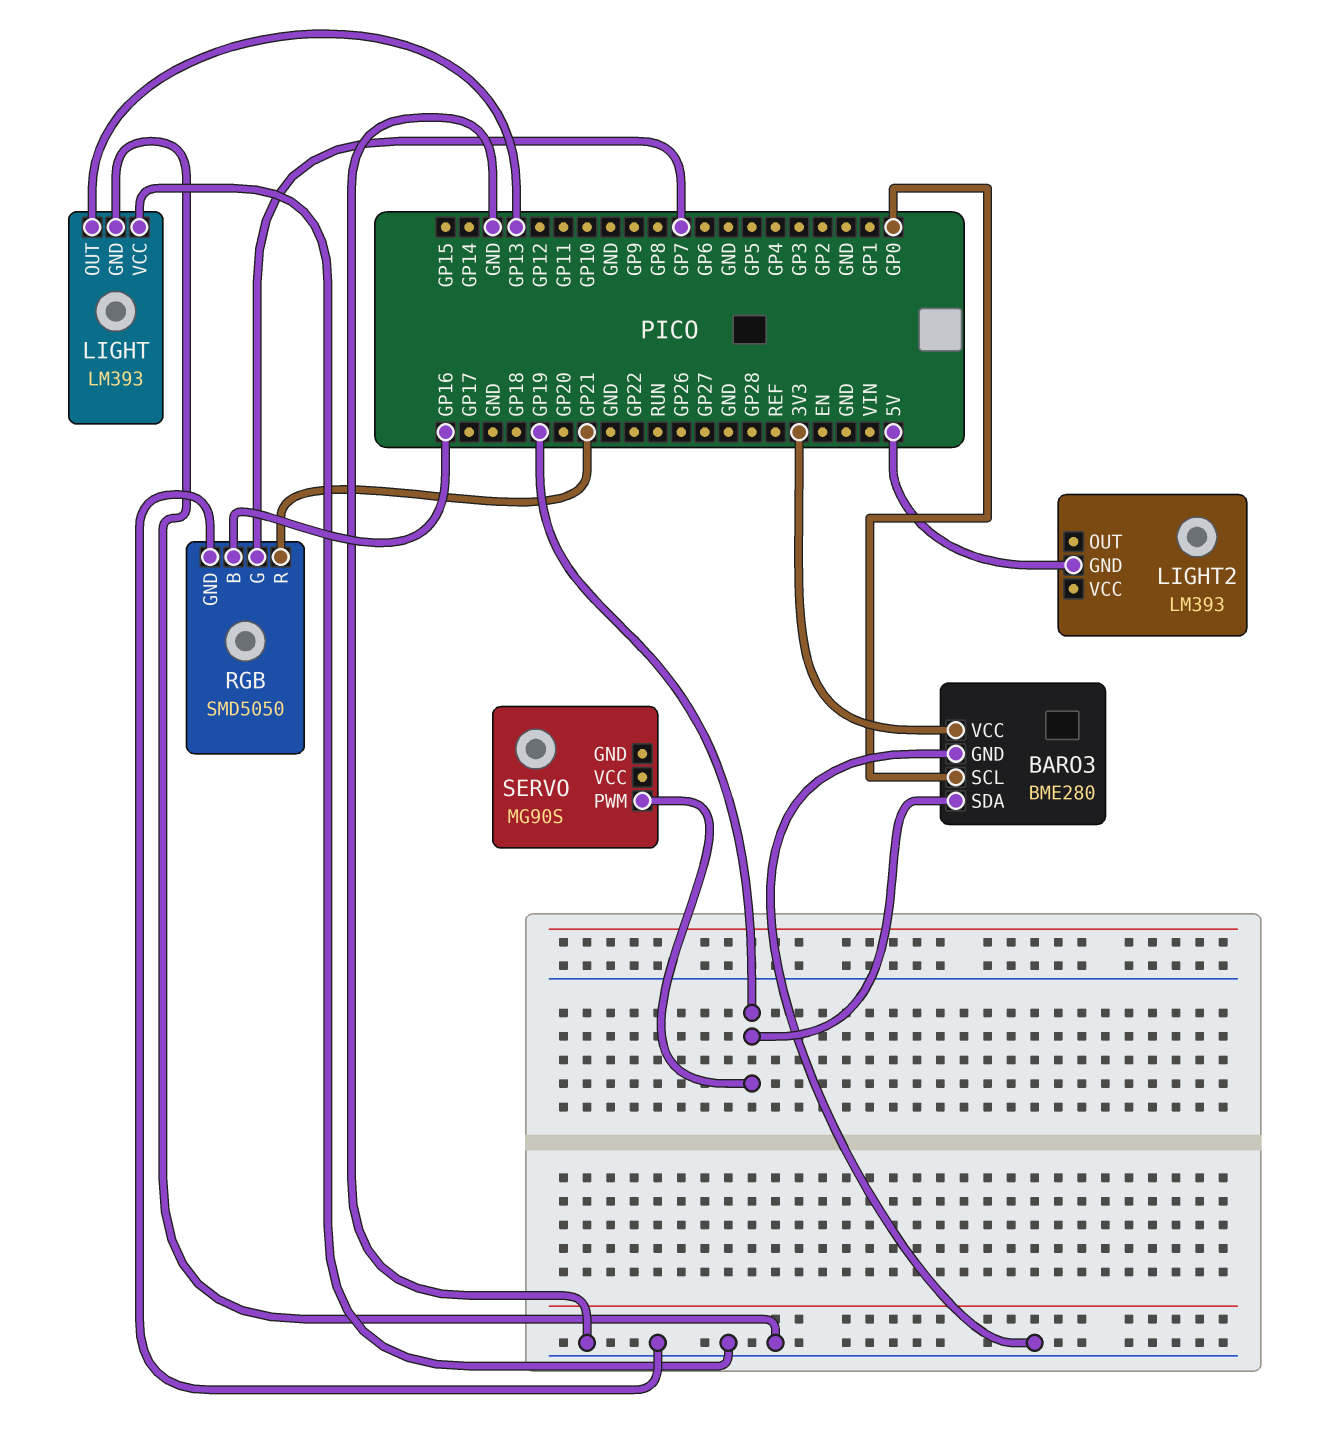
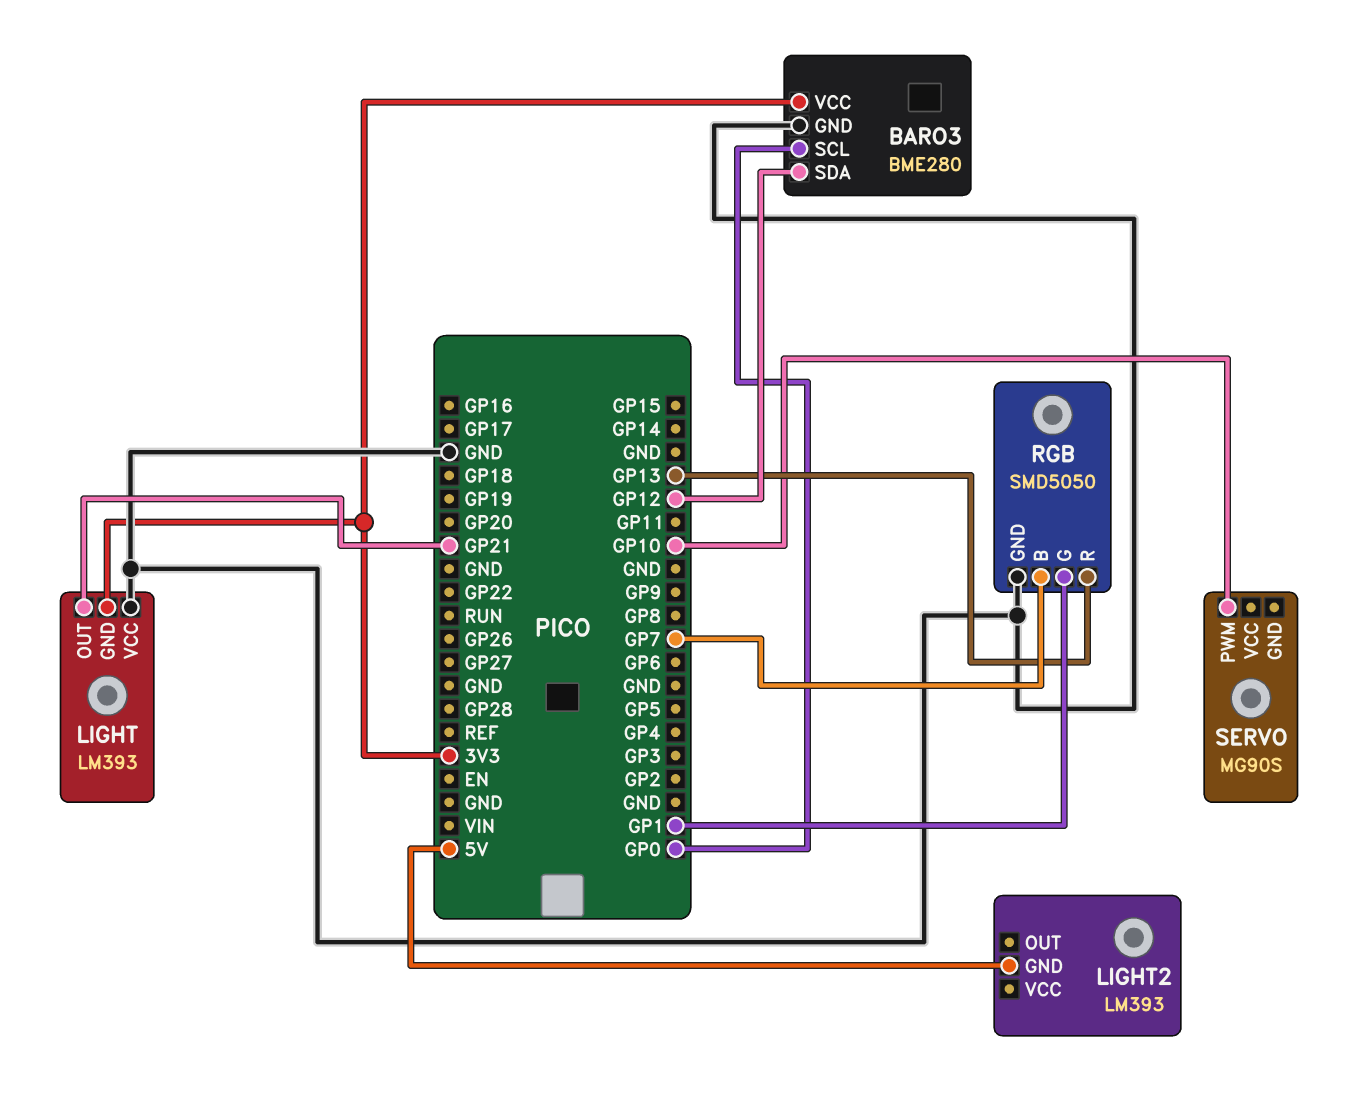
BARO3 pin SDA: GP19 -> GP12
LIGHT pin GND: GND -> 3V3
LIGHT pin OUT: GP13 -> GP21
RGB pin B: GP16 -> GP7
RGB pin G: GP7 -> GP1
RGB pin R: GP21 -> GP13
SERVO pin PWM: GP19 -> GP10

